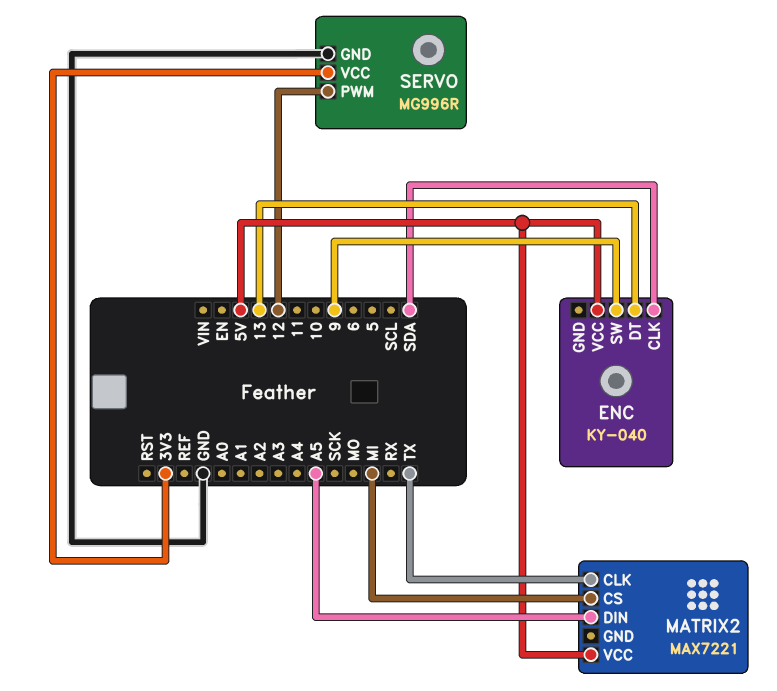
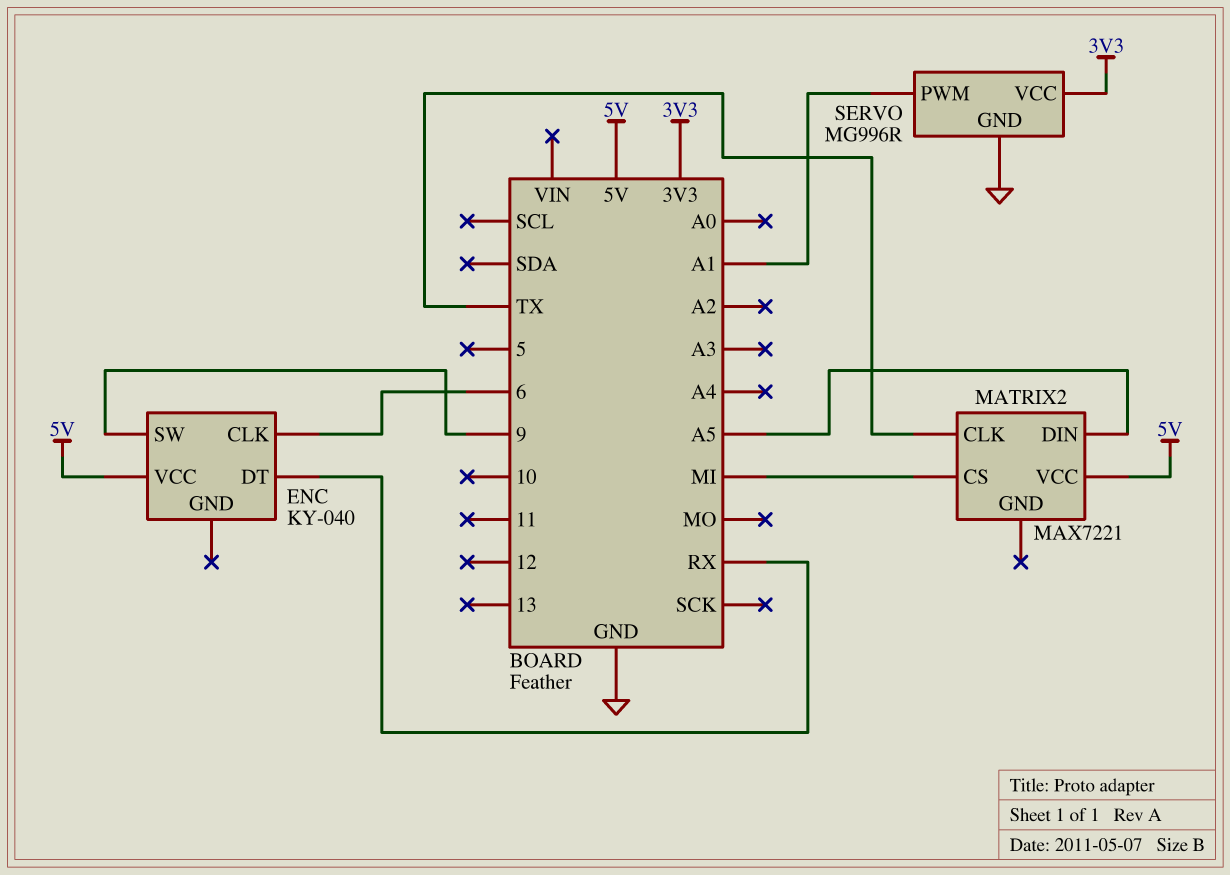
ENC pin CLK: SDA -> 6
ENC pin DT: 13 -> RX
SERVO pin PWM: 12 -> A1

